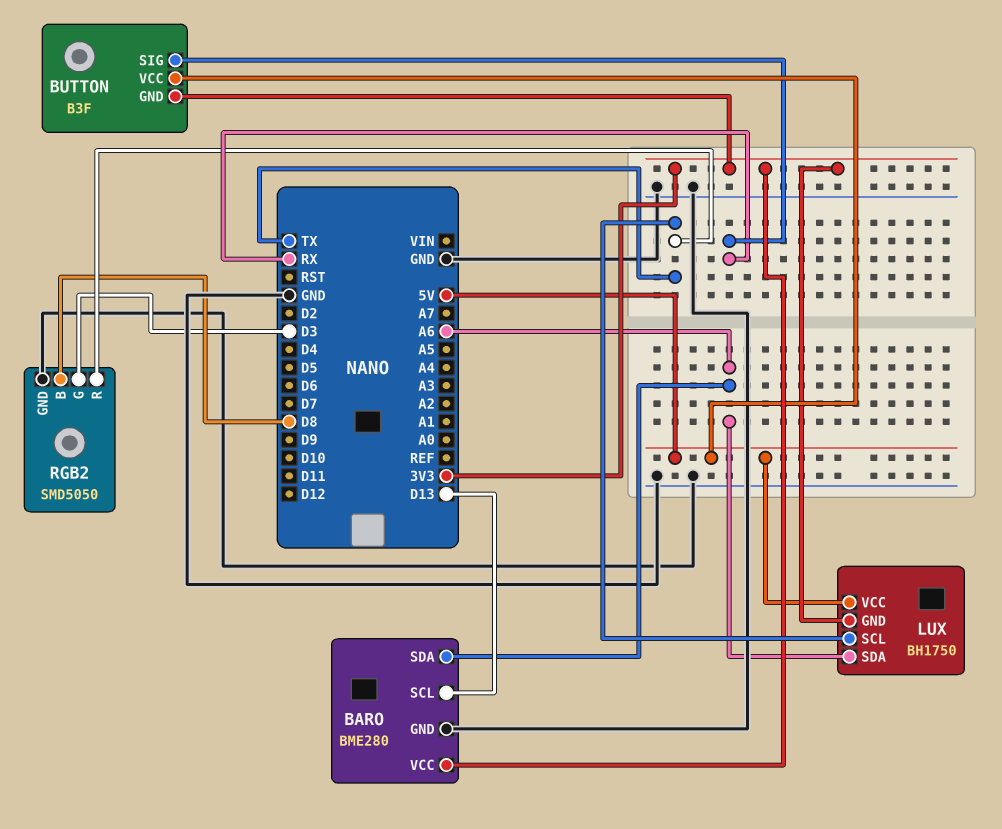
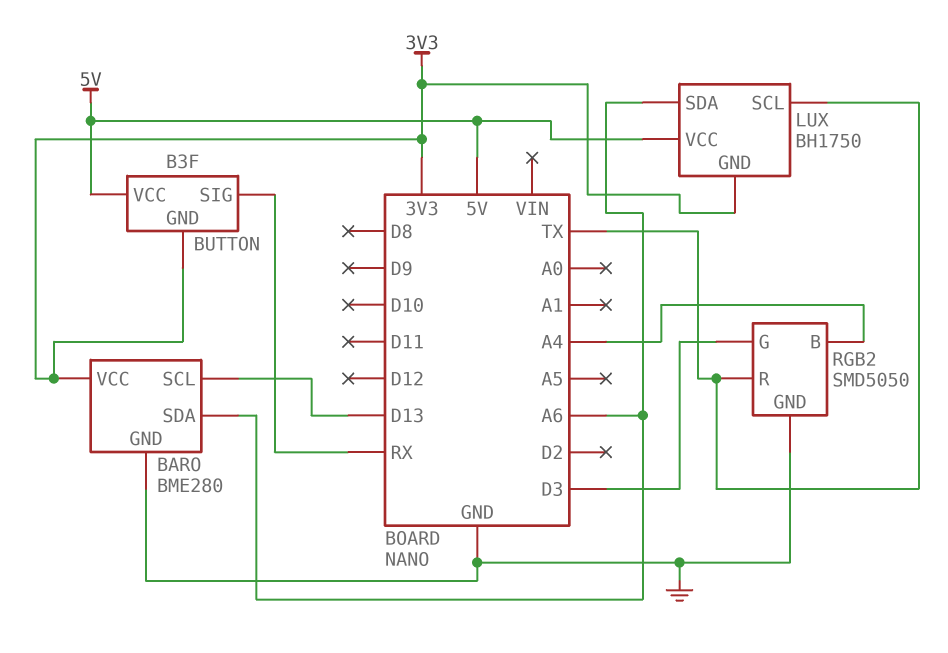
RGB2 pin B: D8 -> A4

